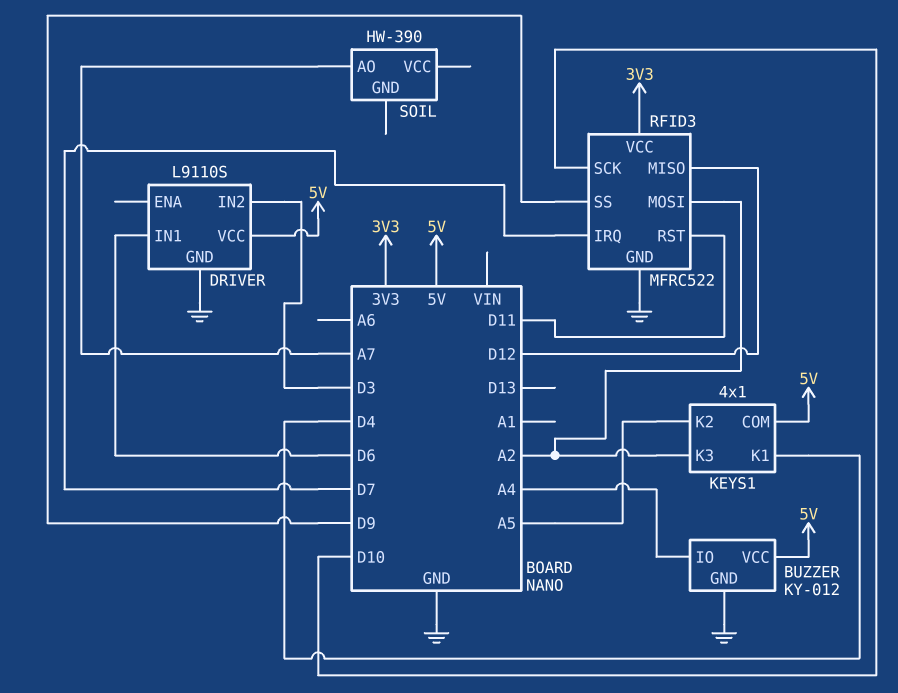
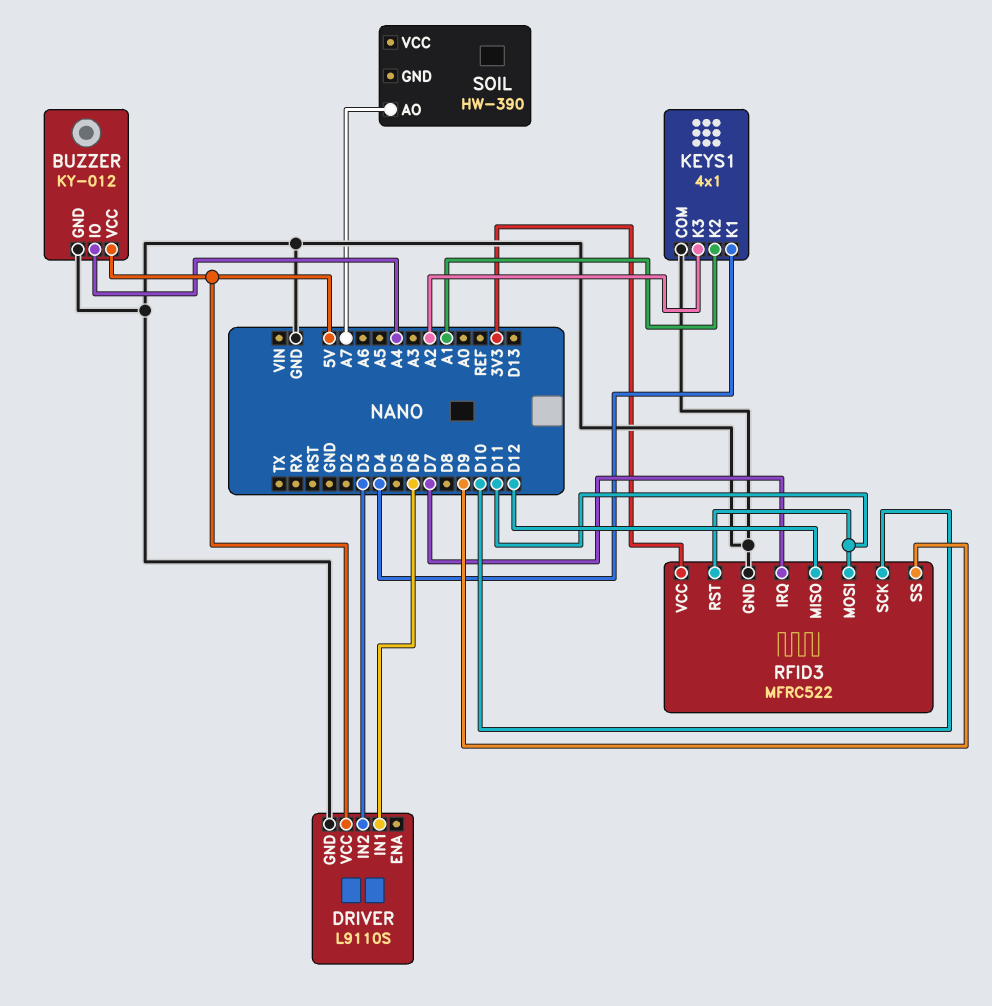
KEYS1 pin COM: 5V -> GND
KEYS1 pin K2: A5 -> A1
RFID3 pin MOSI: A2 -> D11

